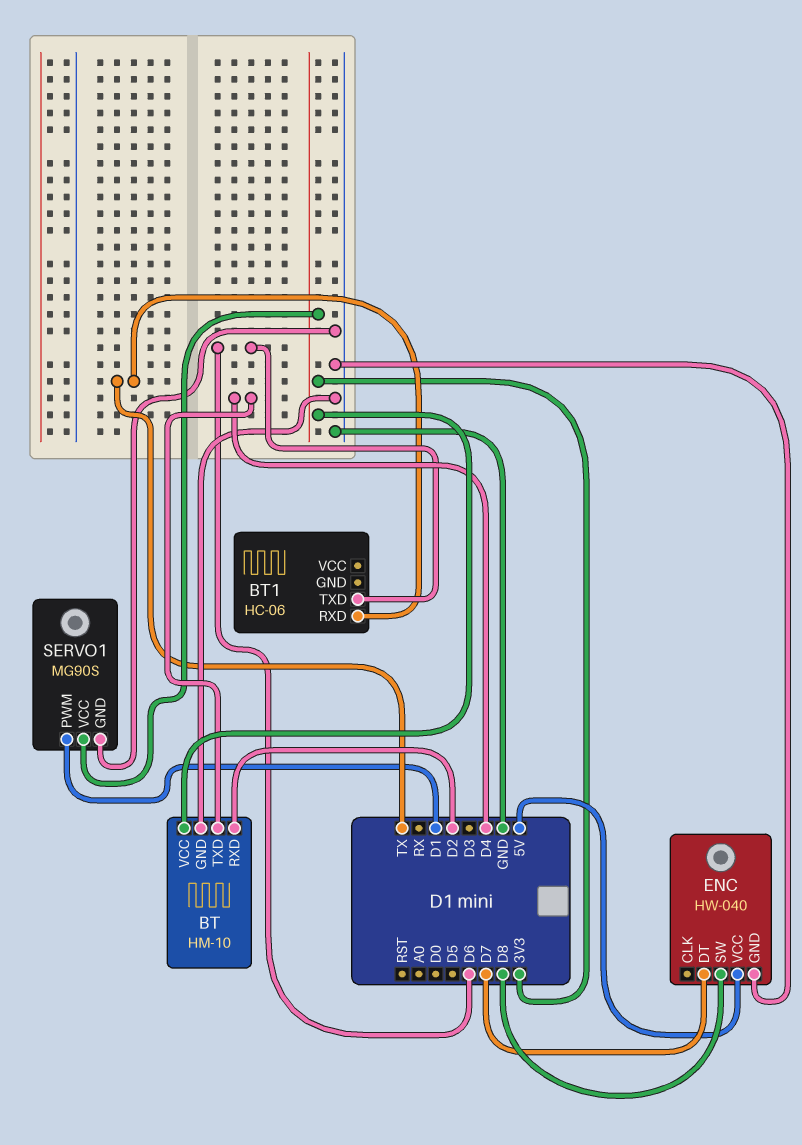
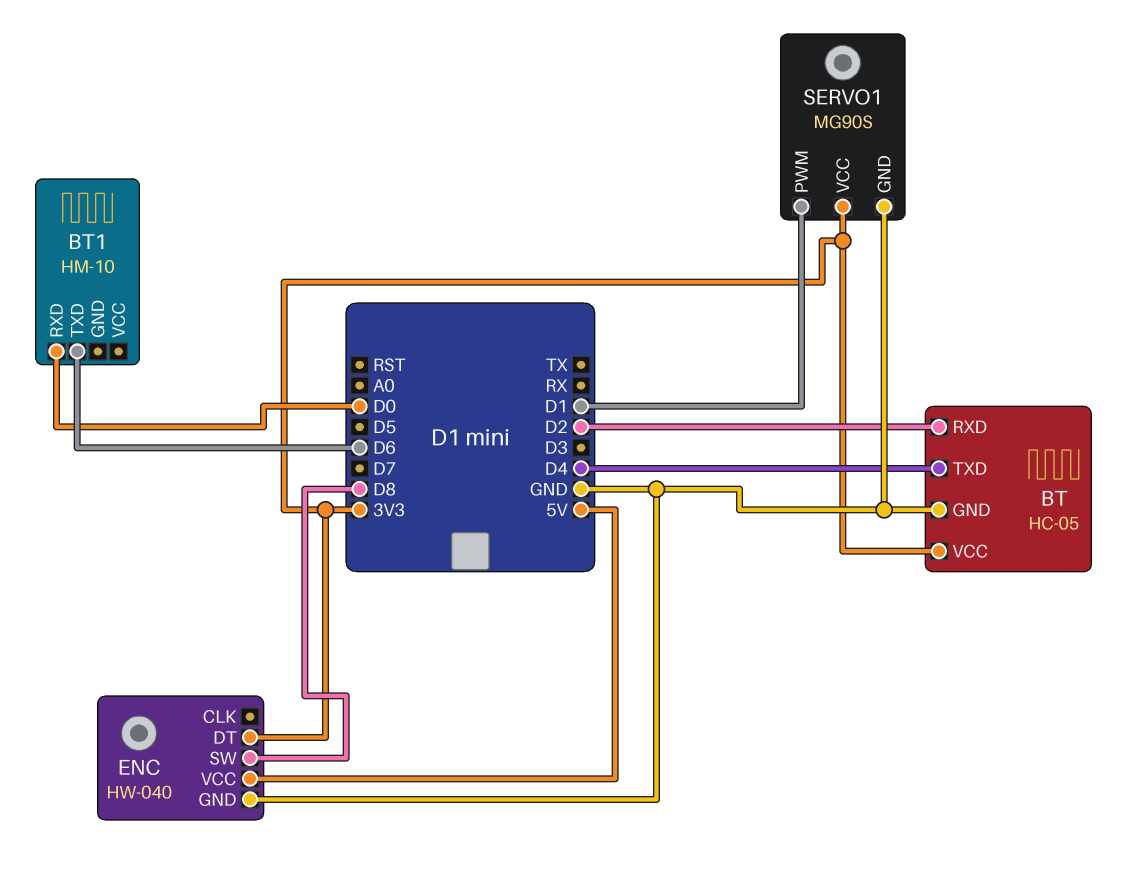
BT: HM-10 -> HC-05
BT1: HC-06 -> HM-10
BT1 pin RXD: TX -> D0
ENC pin DT: D7 -> 3V3

